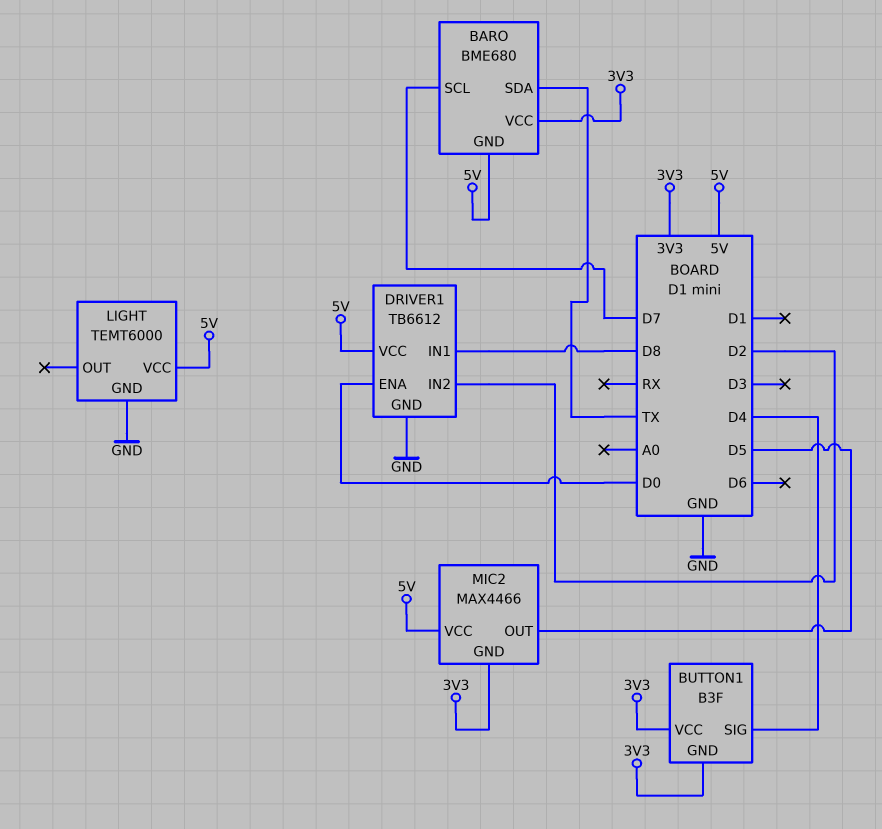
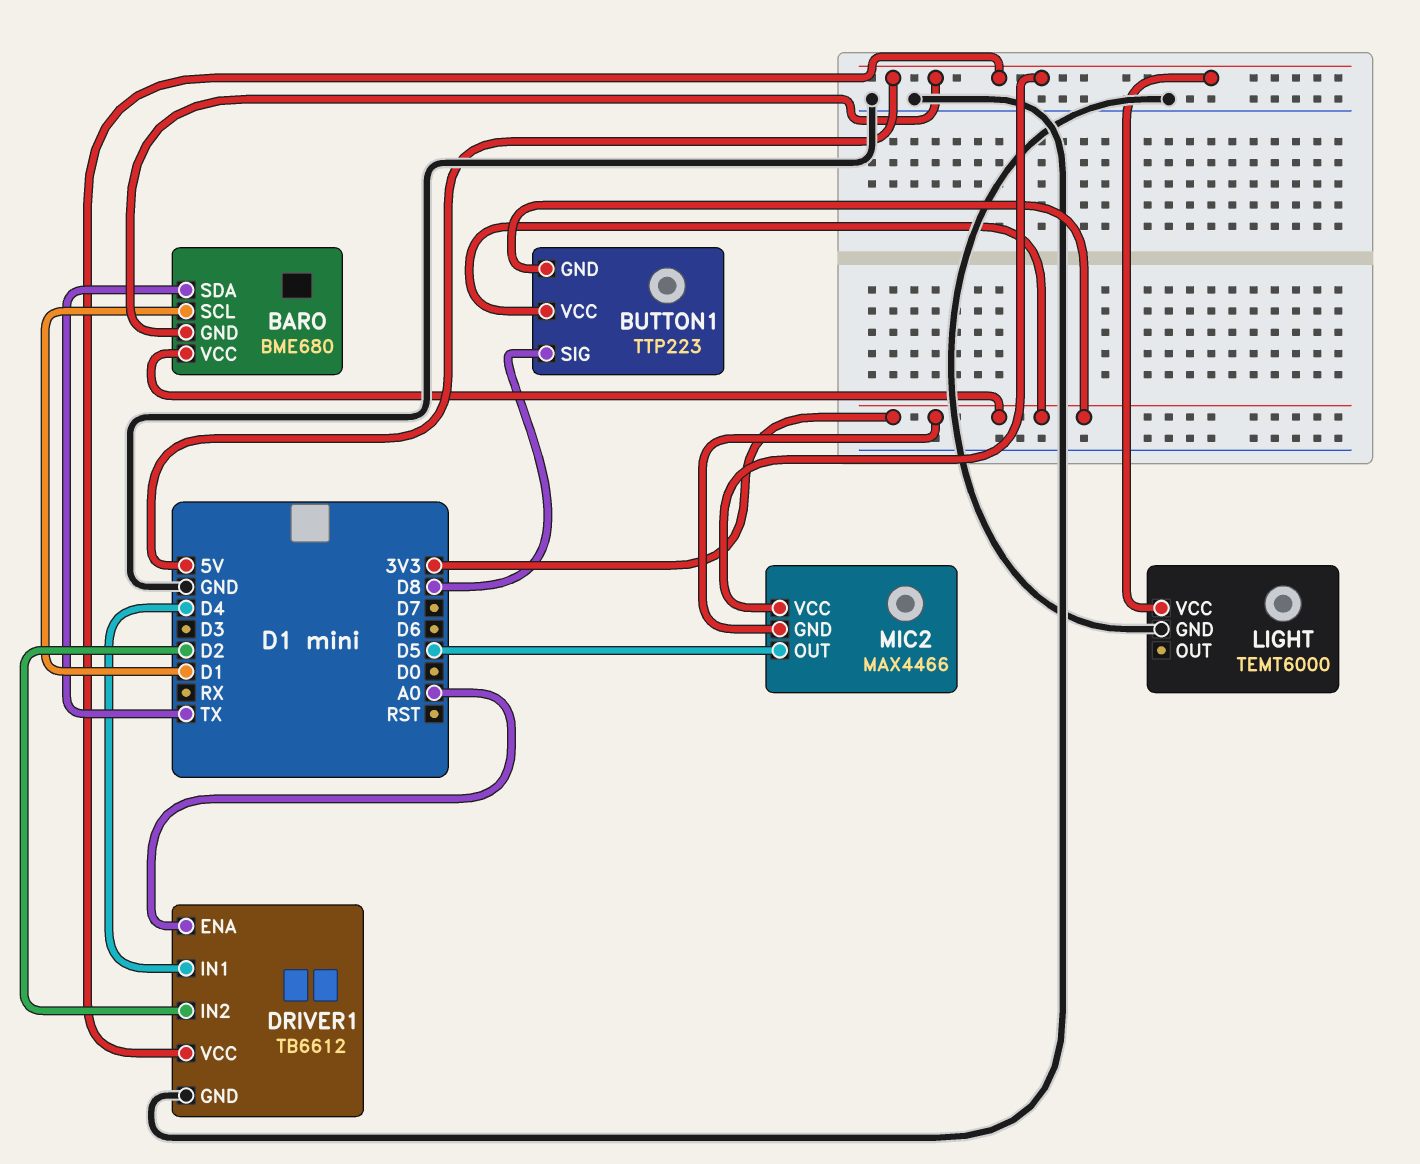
BARO pin SCL: D7 -> D1
BUTTON1: B3F -> TTP223
BUTTON1 pin SIG: D4 -> D8
DRIVER1 pin ENA: D0 -> A0
DRIVER1 pin IN1: D8 -> D4

